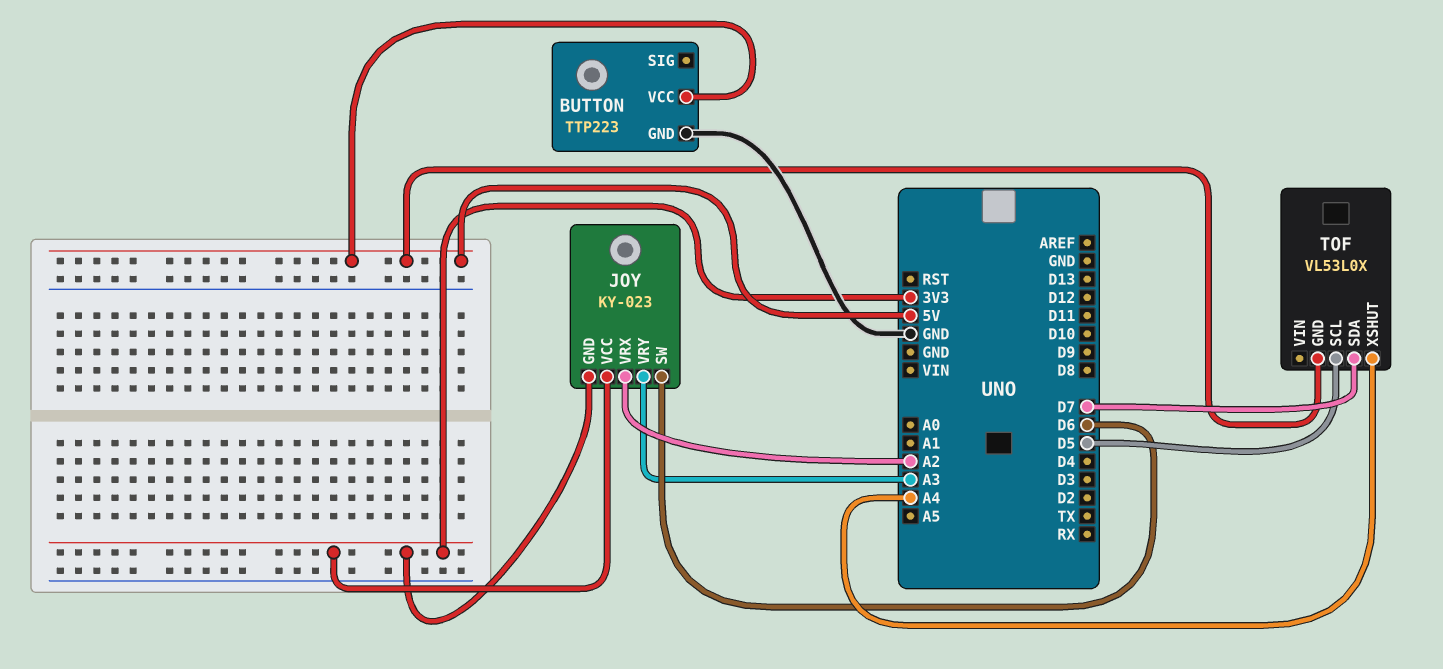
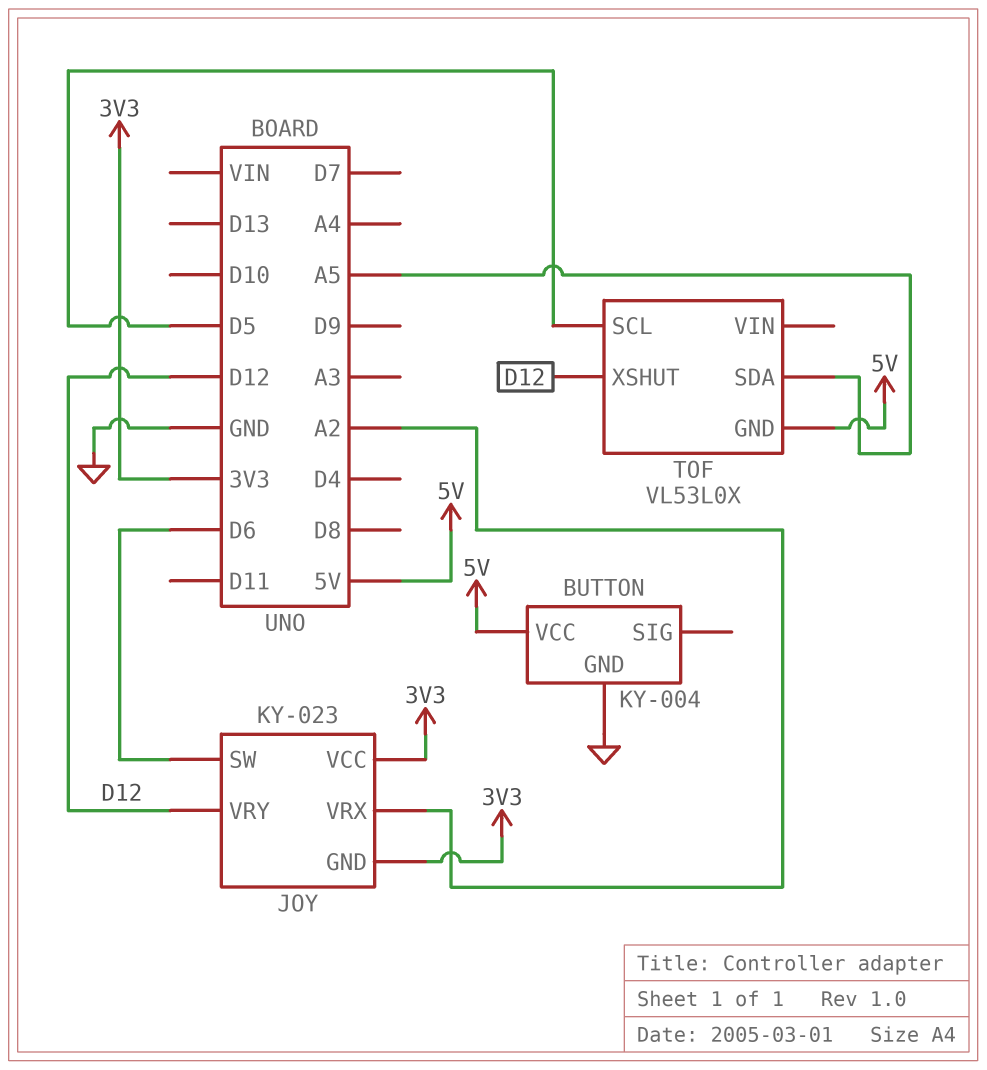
BUTTON: TTP223 -> KY-004
JOY pin VRY: A3 -> D12
TOF pin SDA: D7 -> A5
TOF pin XSHUT: A4 -> D12

